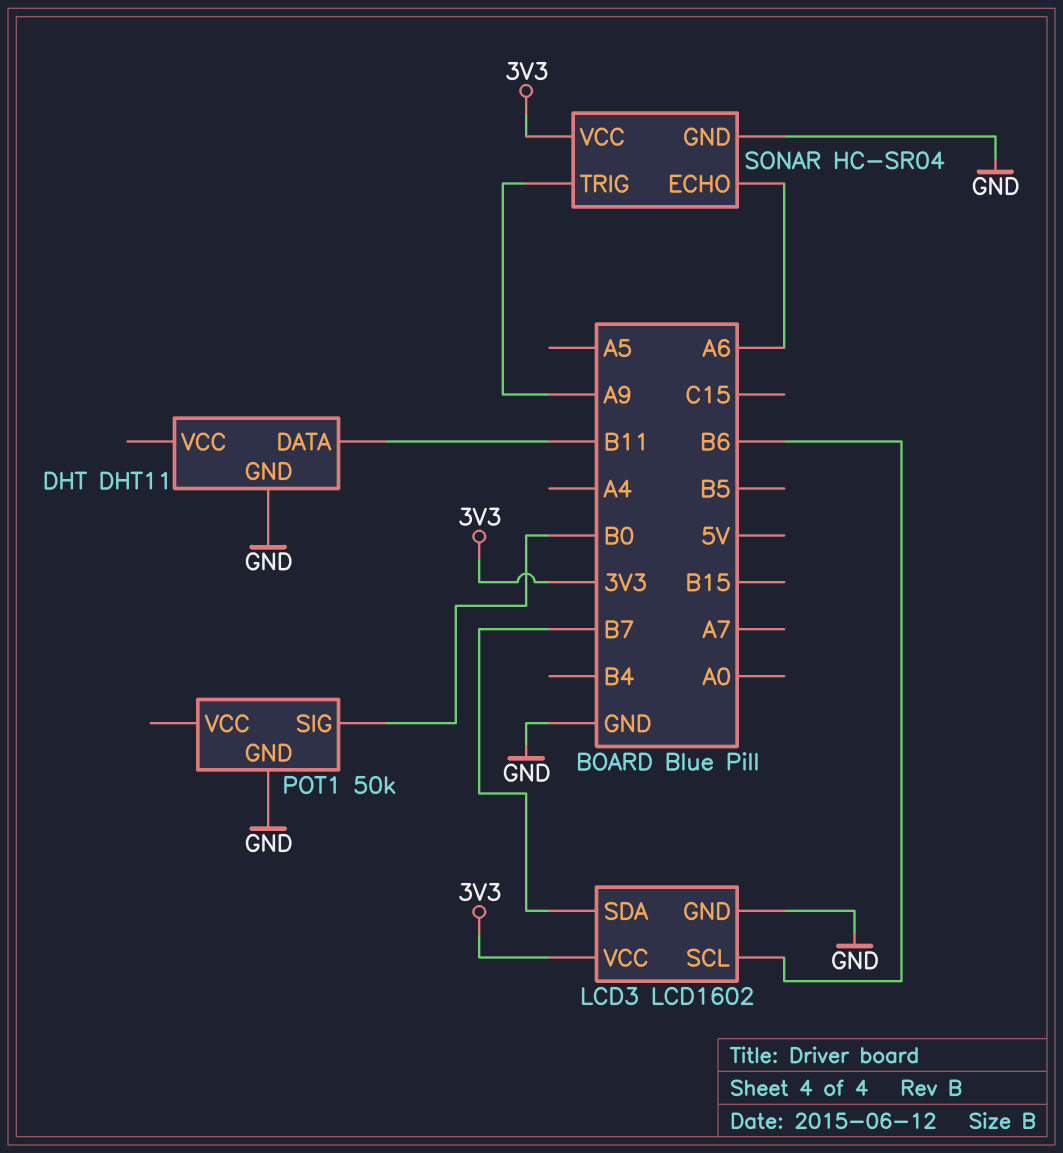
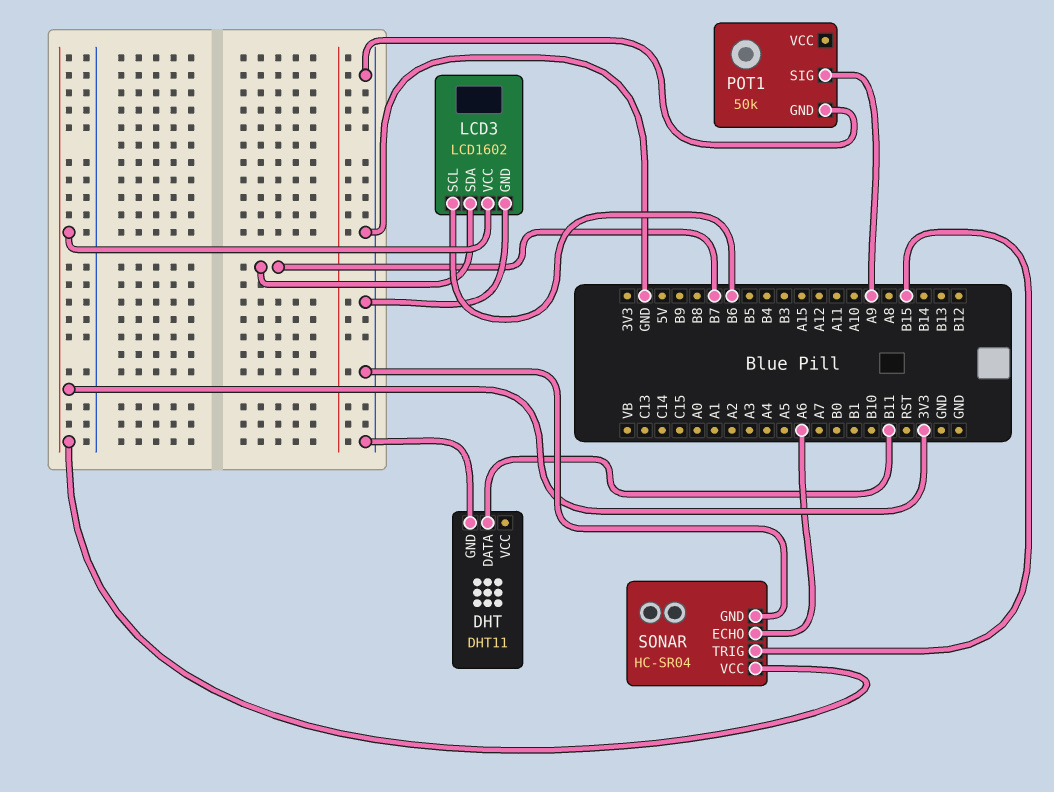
POT1 pin SIG: B0 -> A9
SONAR pin TRIG: A9 -> B15

